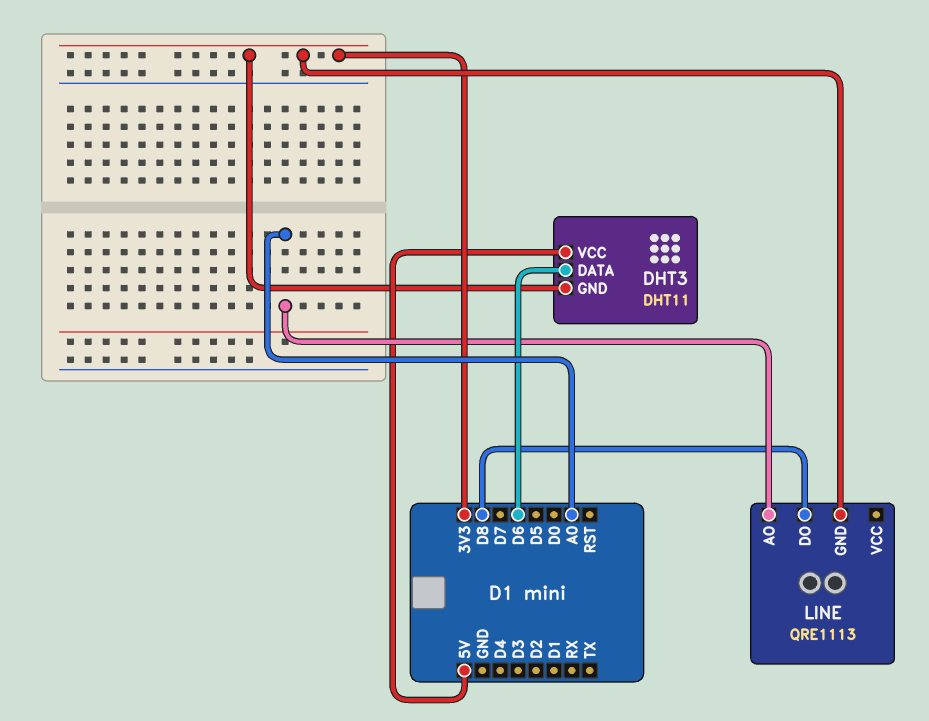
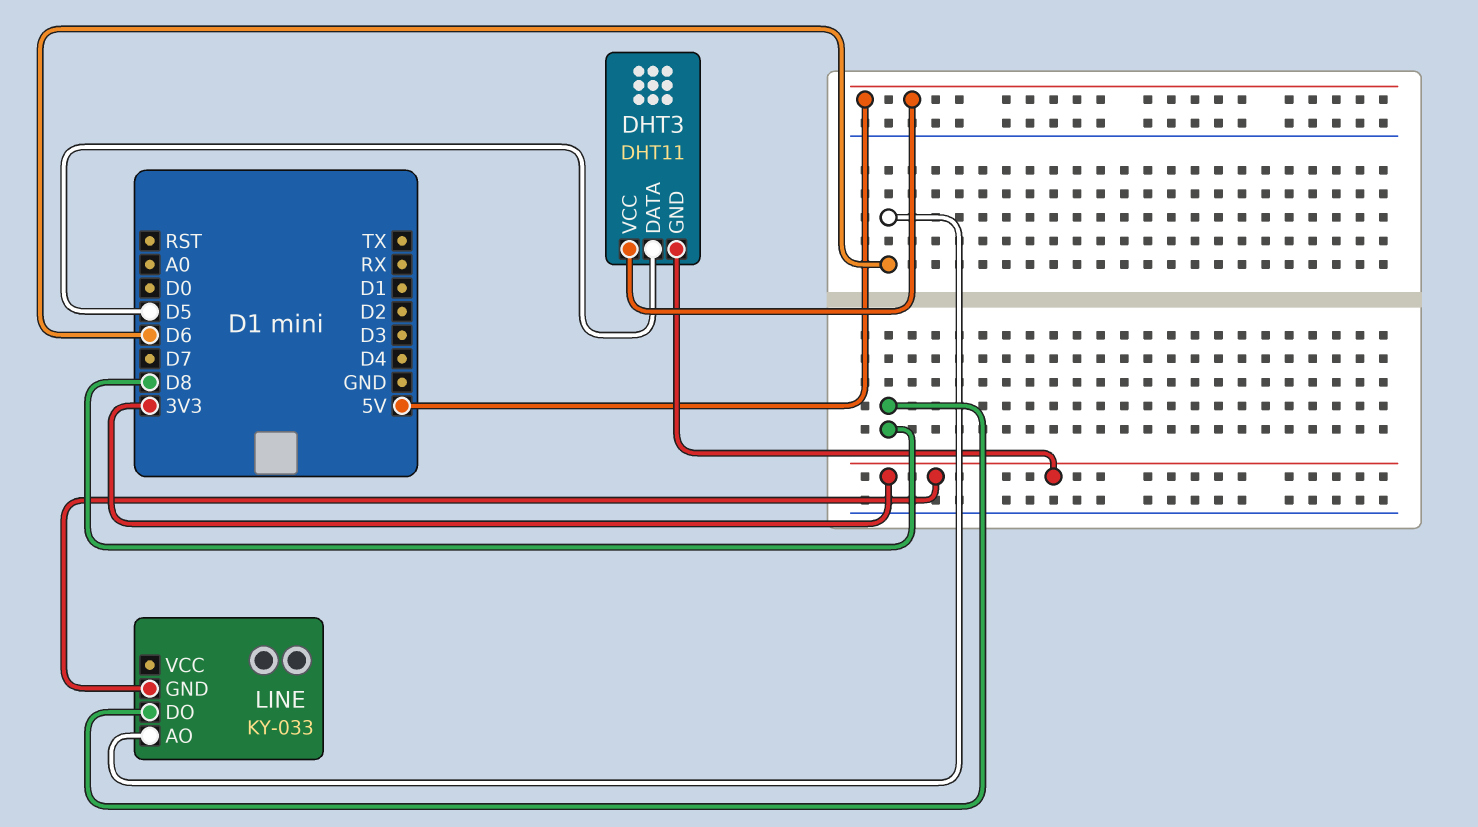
DHT3 pin DATA: D6 -> D5
LINE: QRE1113 -> KY-033
LINE pin AO: A0 -> D6

